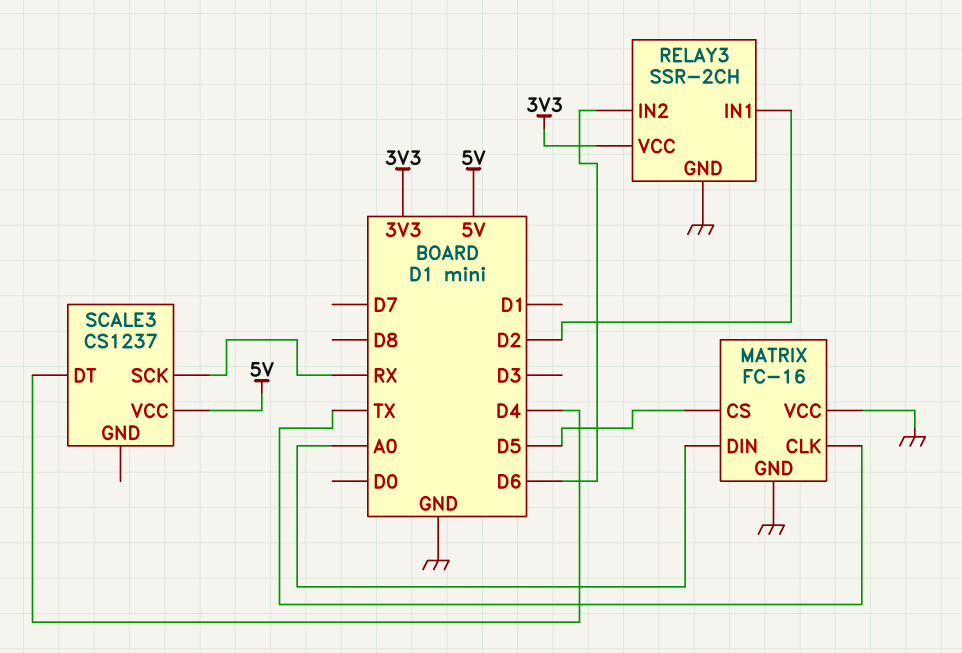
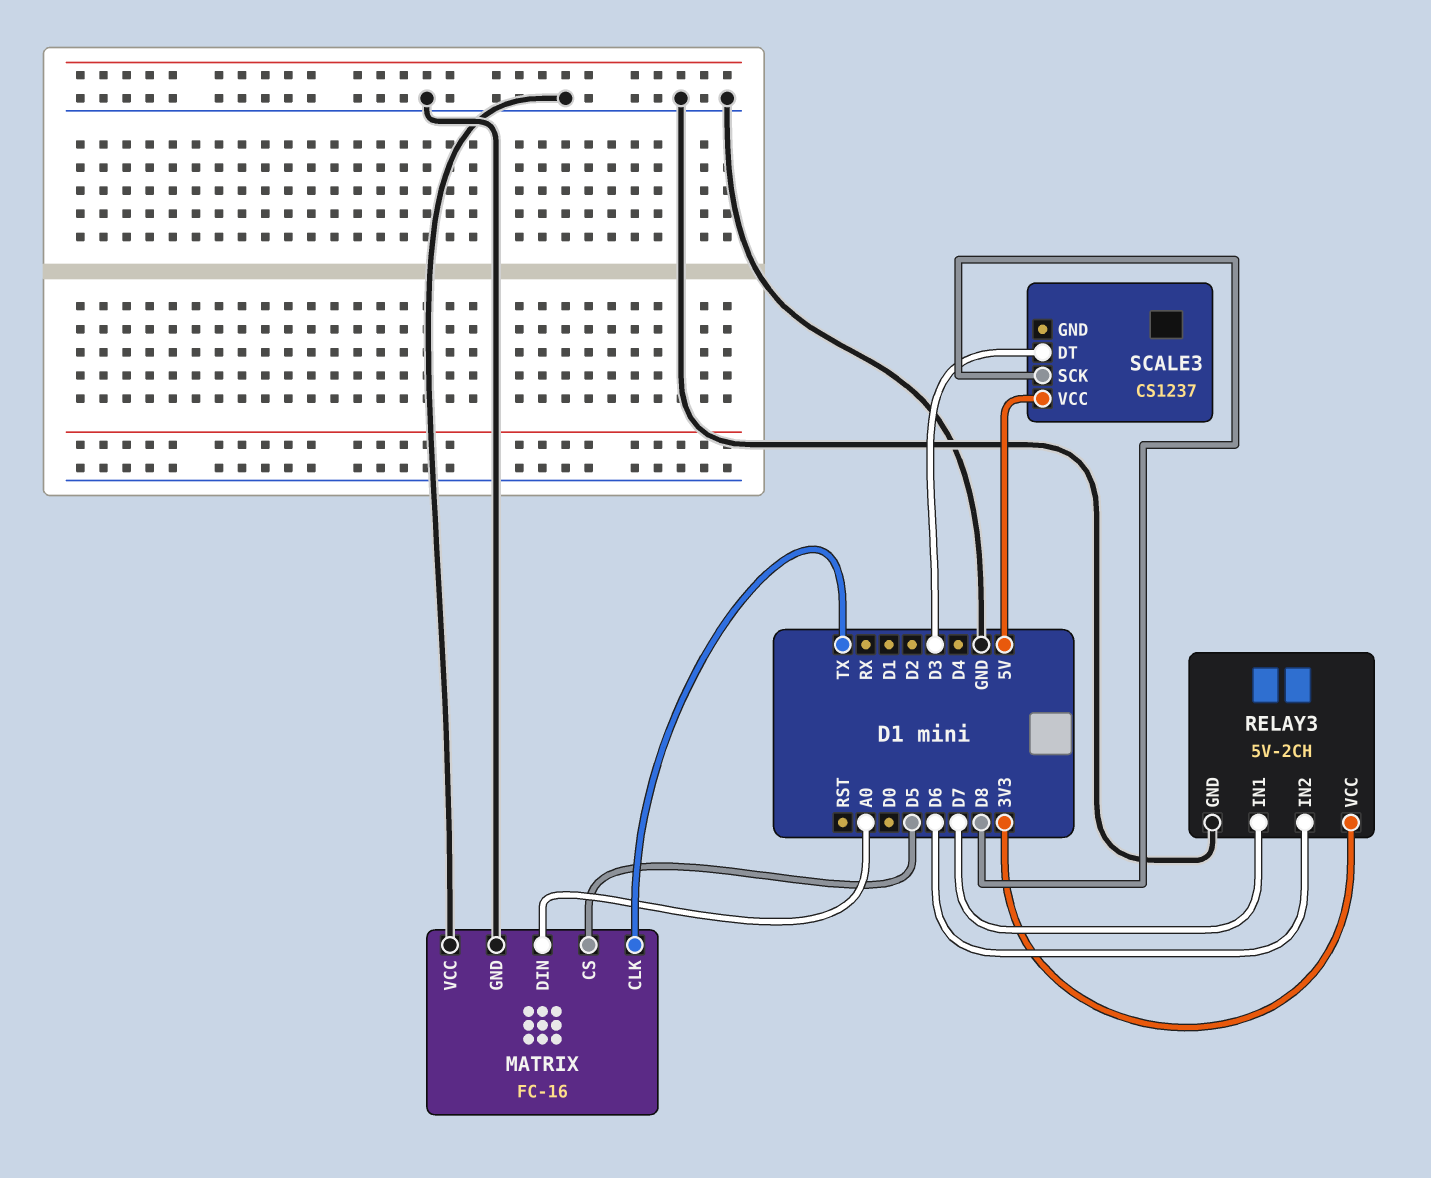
RELAY3: SSR-2CH -> 5V-2CH
RELAY3 pin IN1: D2 -> D7
SCALE3 pin DT: D4 -> D3
SCALE3 pin SCK: RX -> D8

